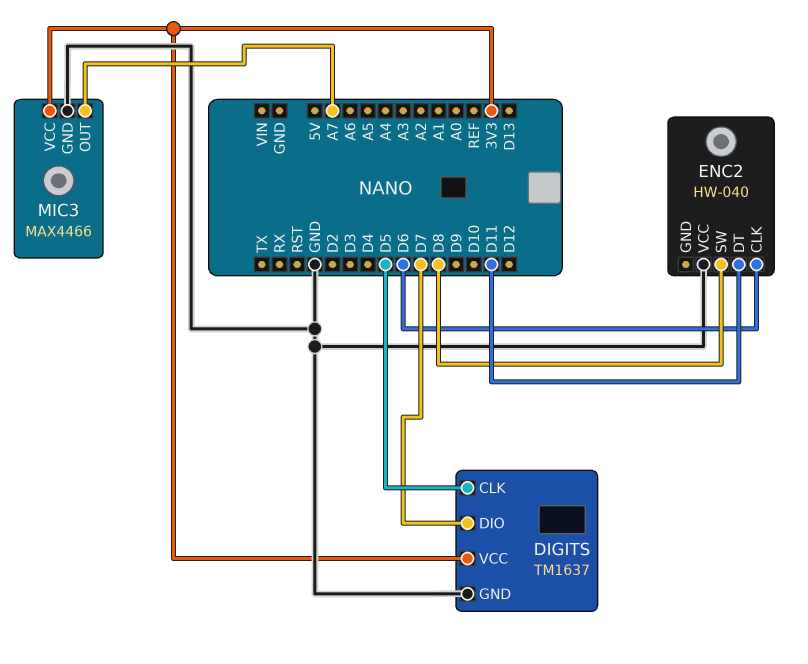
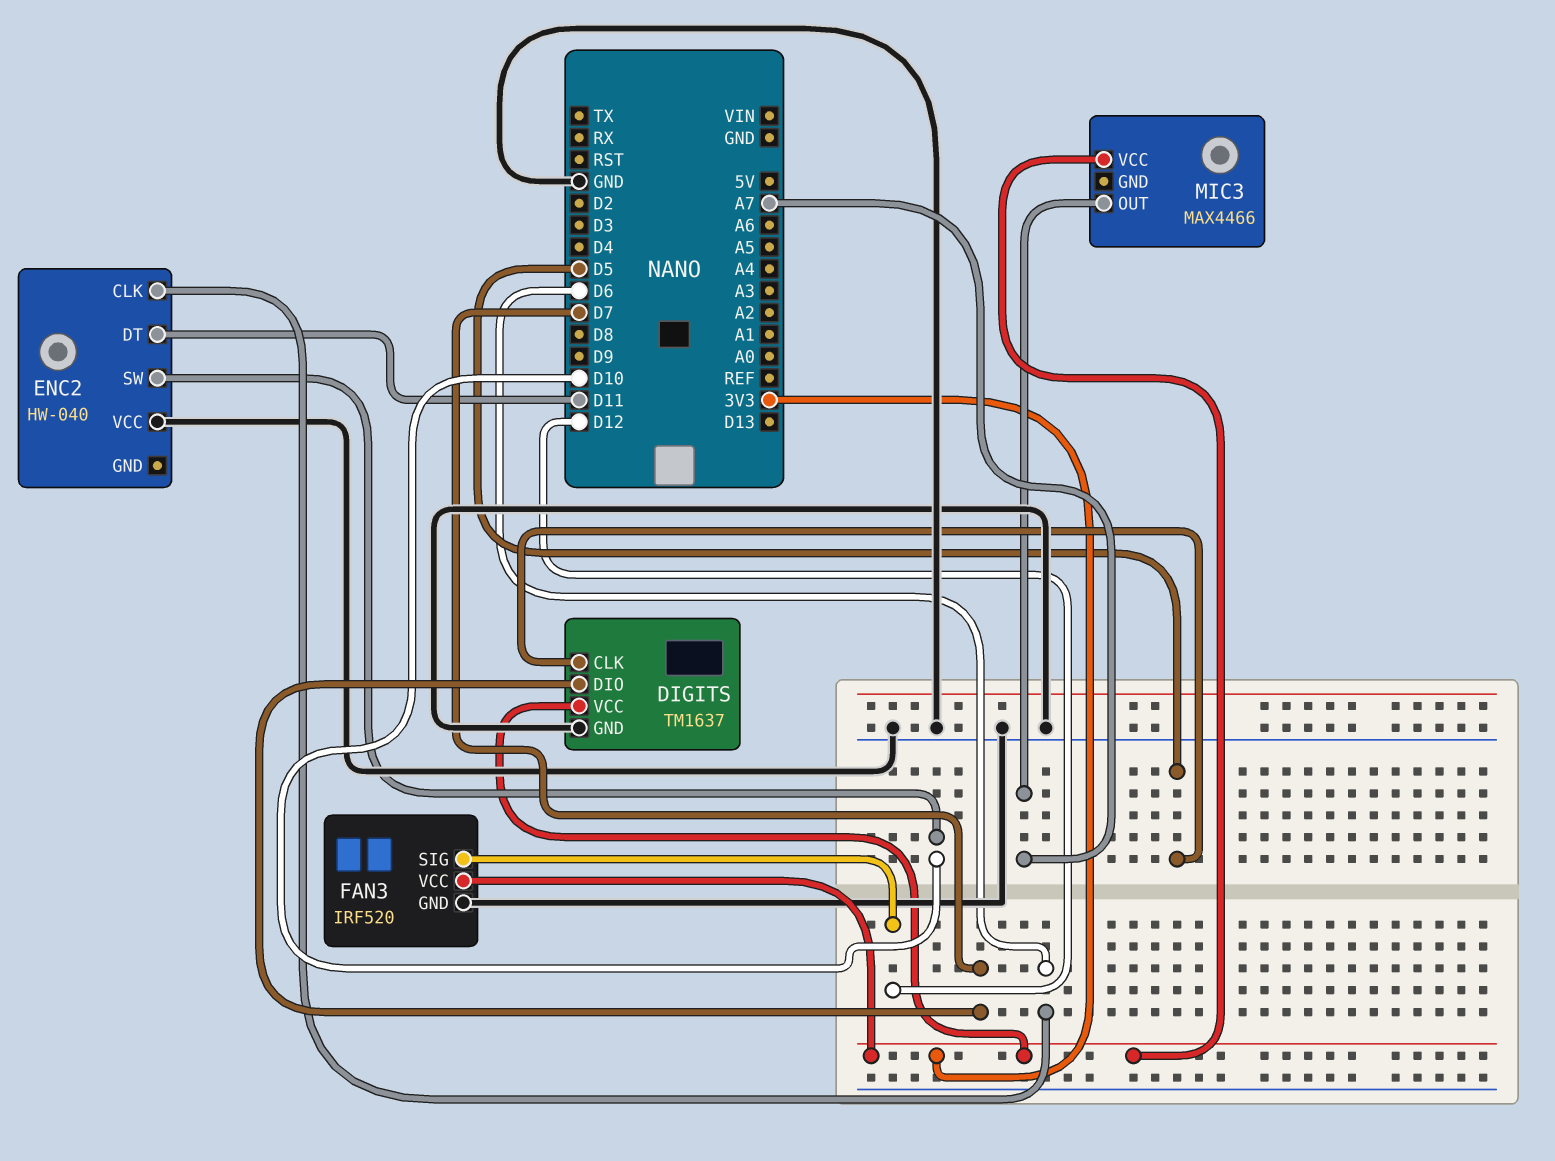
ENC2 pin SW: D8 -> D10
FAN3: none -> IRF520
FAN3 pin GND: none -> GND
FAN3 pin SIG: none -> D12
FAN3 pin VCC: none -> 3V3
MIC3 pin GND: GND -> none

